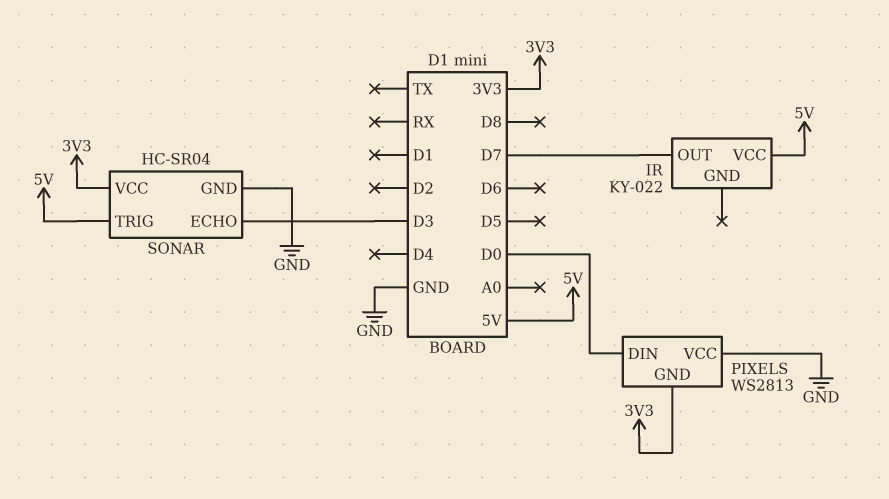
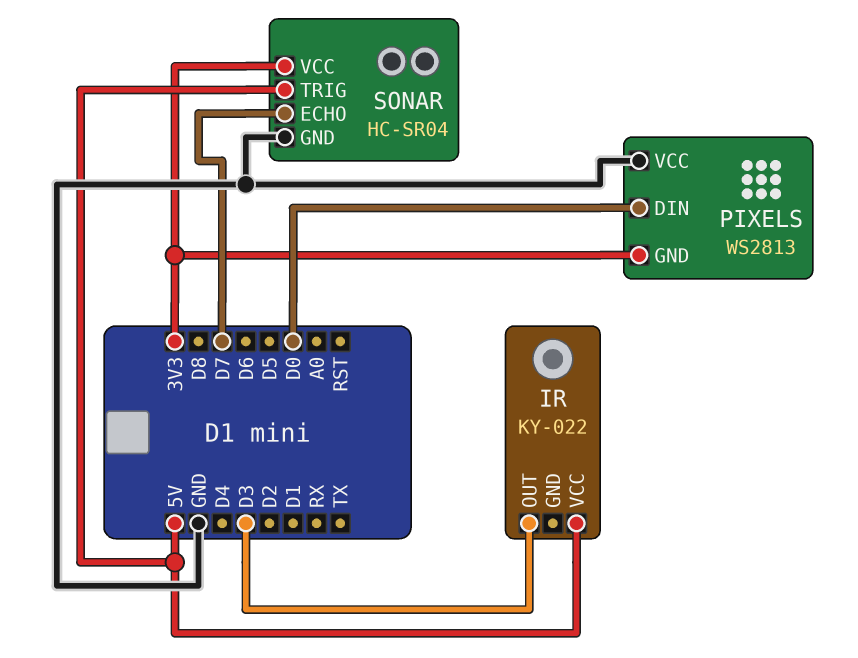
IR pin OUT: D7 -> D3
SONAR pin ECHO: D3 -> D7

